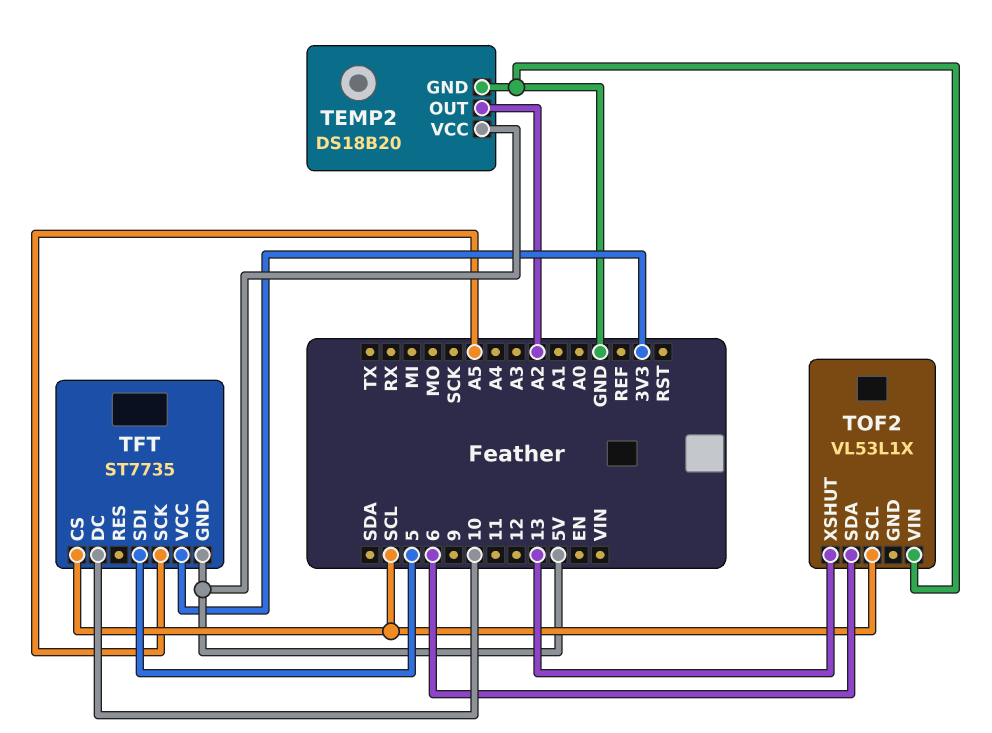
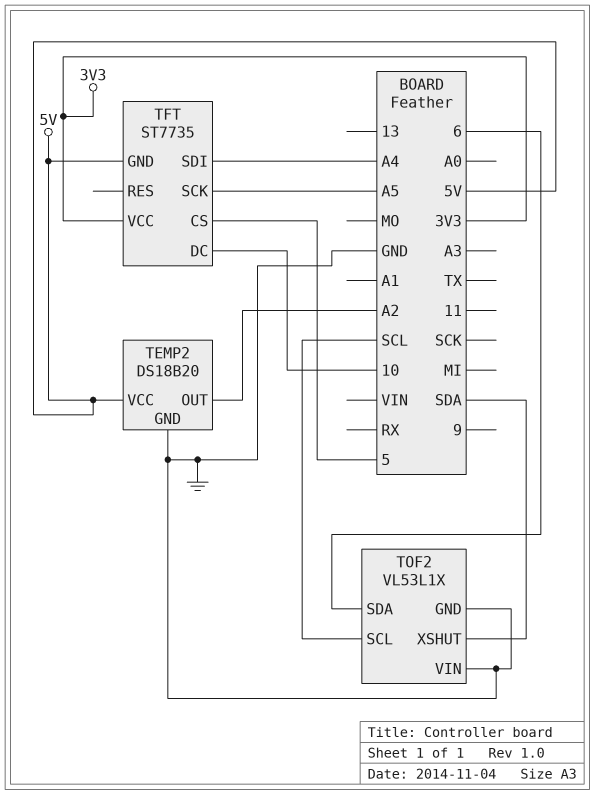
TFT pin CS: SCL -> 5
TFT pin SDI: 5 -> A4
TOF2 pin GND: none -> GND
TOF2 pin XSHUT: 13 -> SDA

